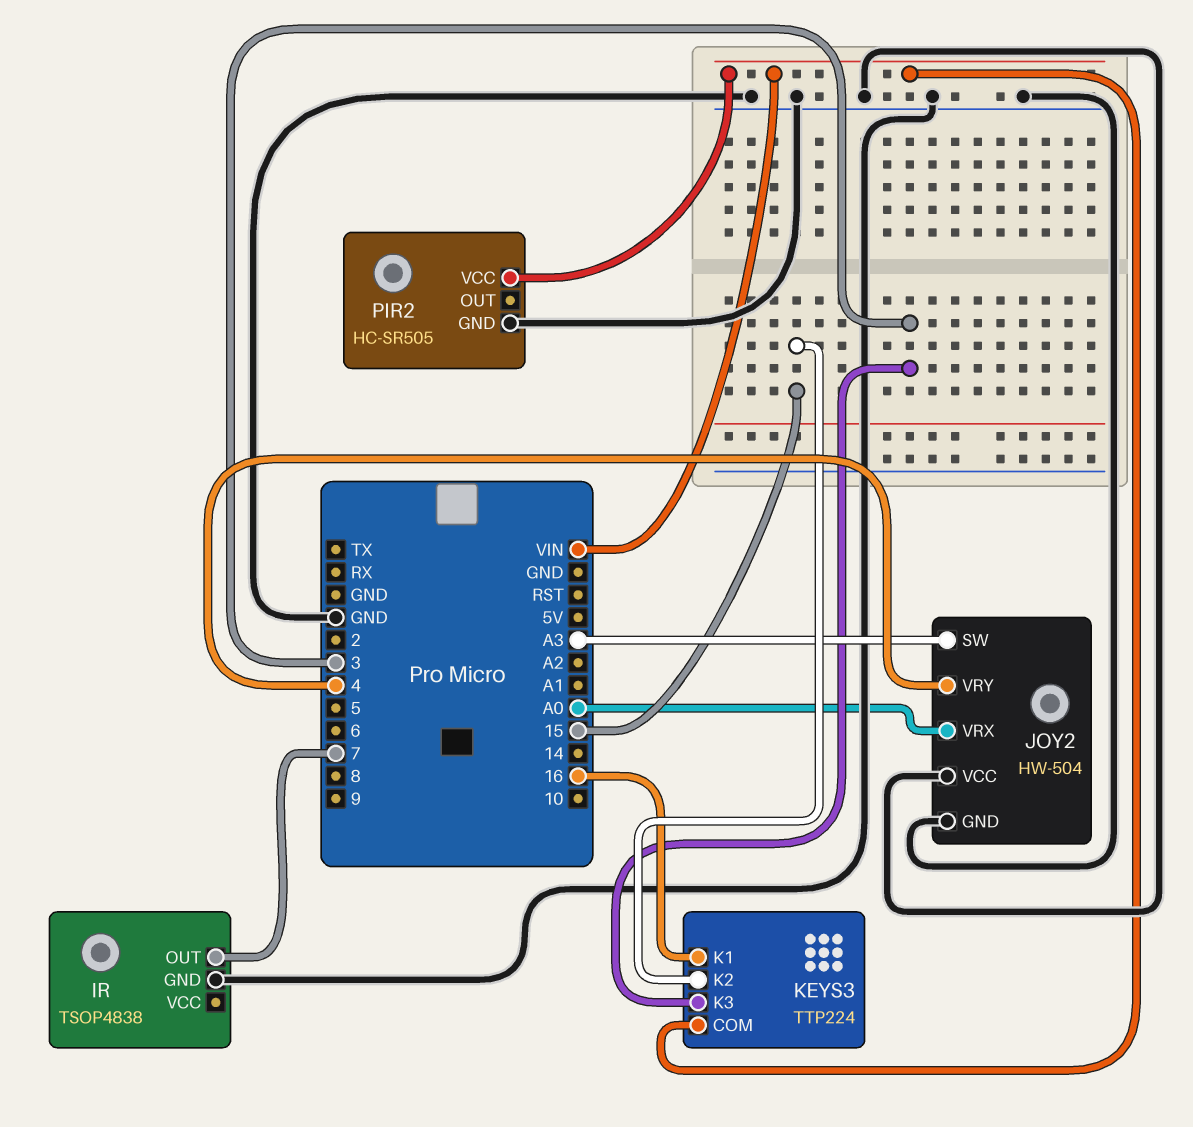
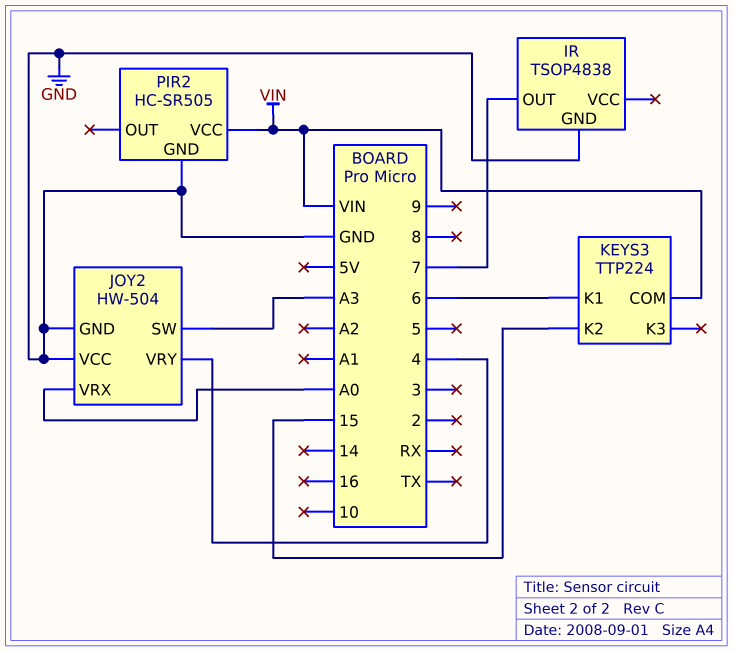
KEYS3 pin K1: 16 -> 6
KEYS3 pin K3: 3 -> none

